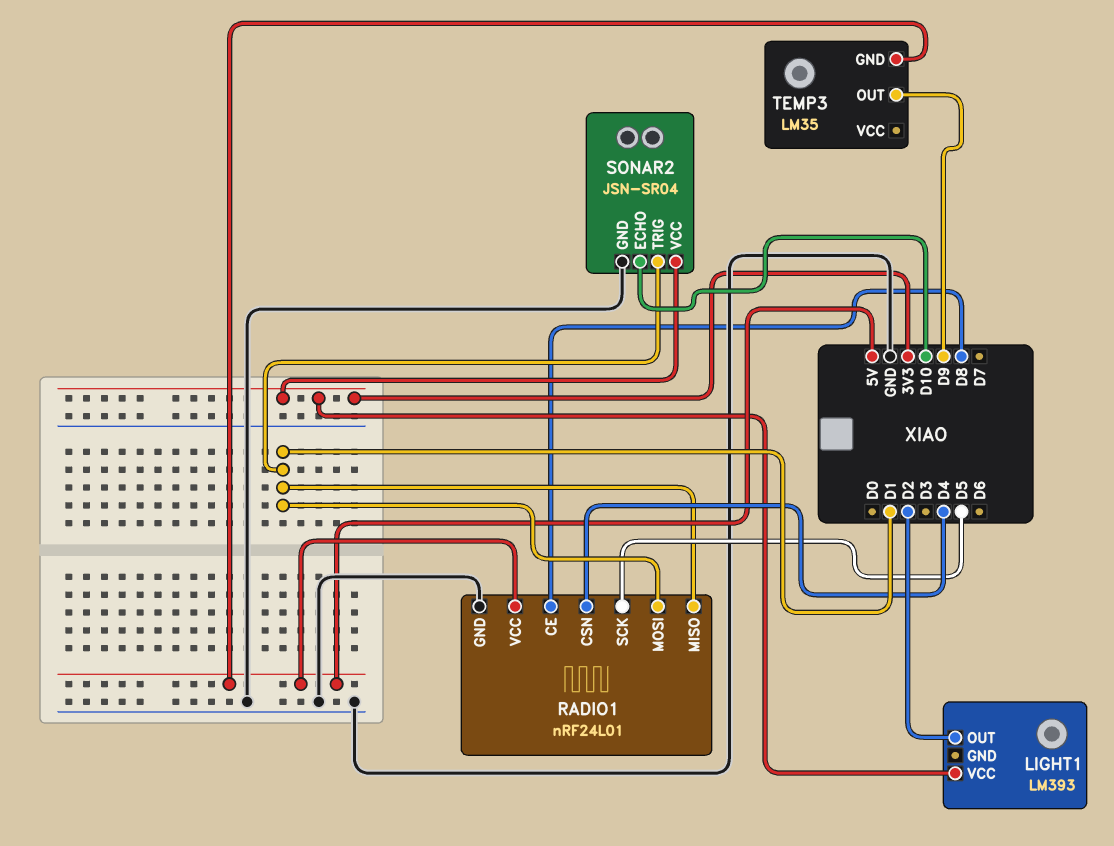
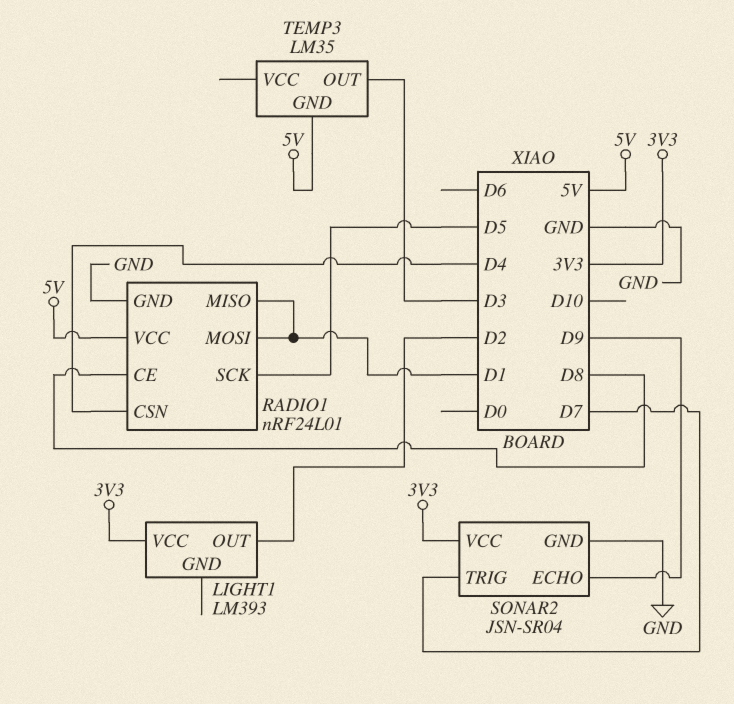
SONAR2 pin ECHO: D10 -> D9
SONAR2 pin TRIG: D1 -> D7
TEMP3 pin OUT: D9 -> D3

